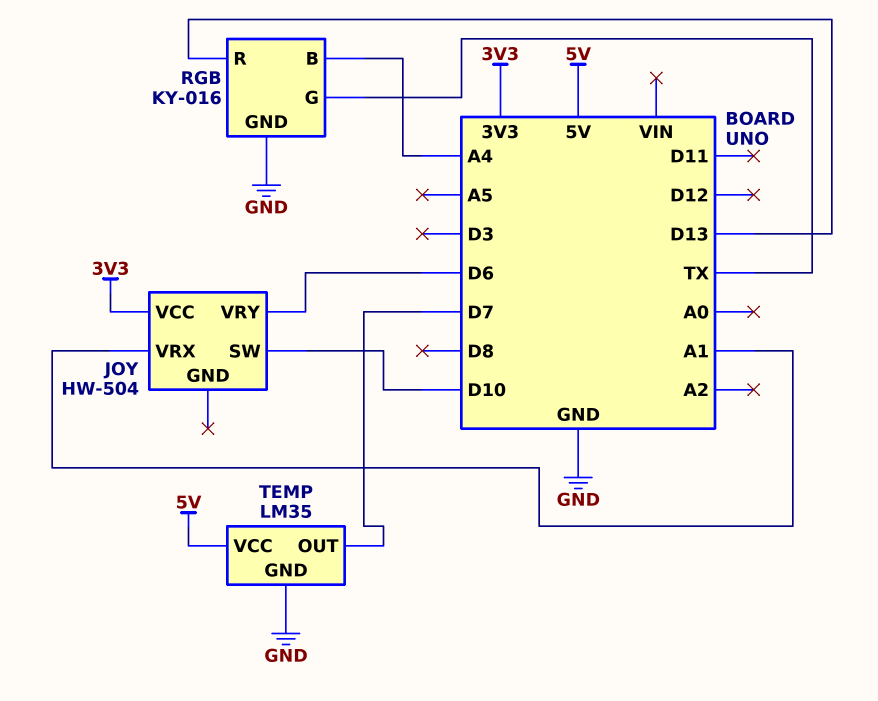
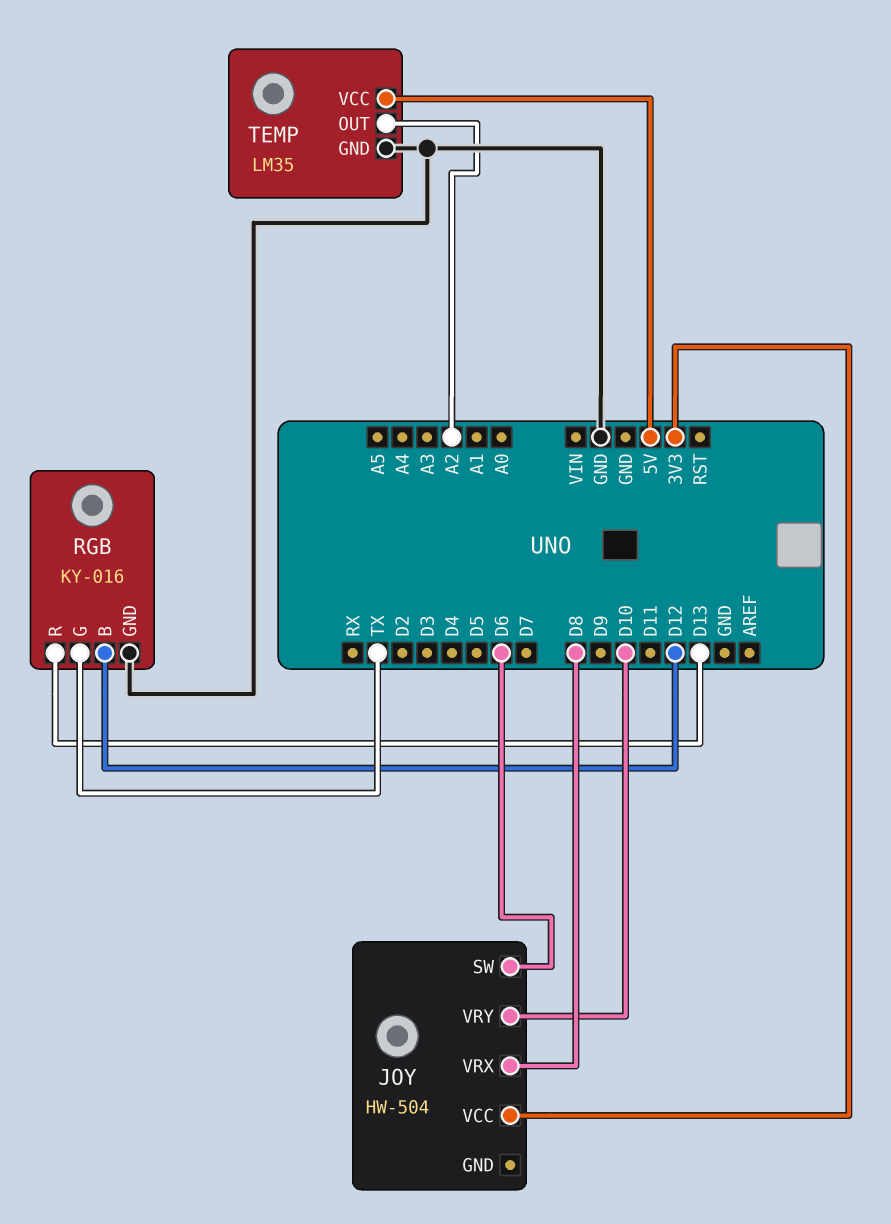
JOY pin SW: D10 -> D6
JOY pin VRX: A1 -> D8
JOY pin VRY: D6 -> D10
RGB pin B: A4 -> D12
TEMP pin OUT: D7 -> A2

